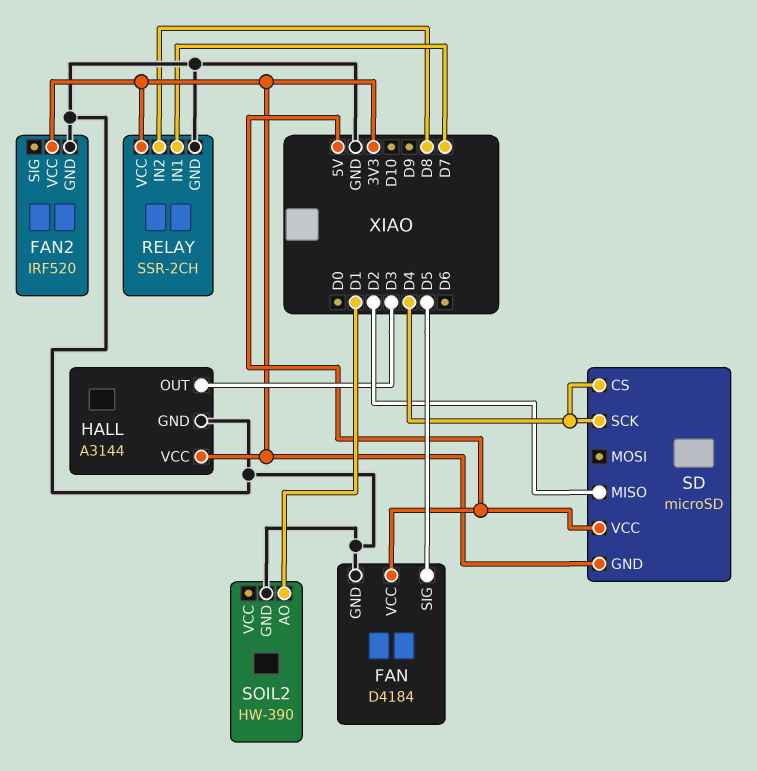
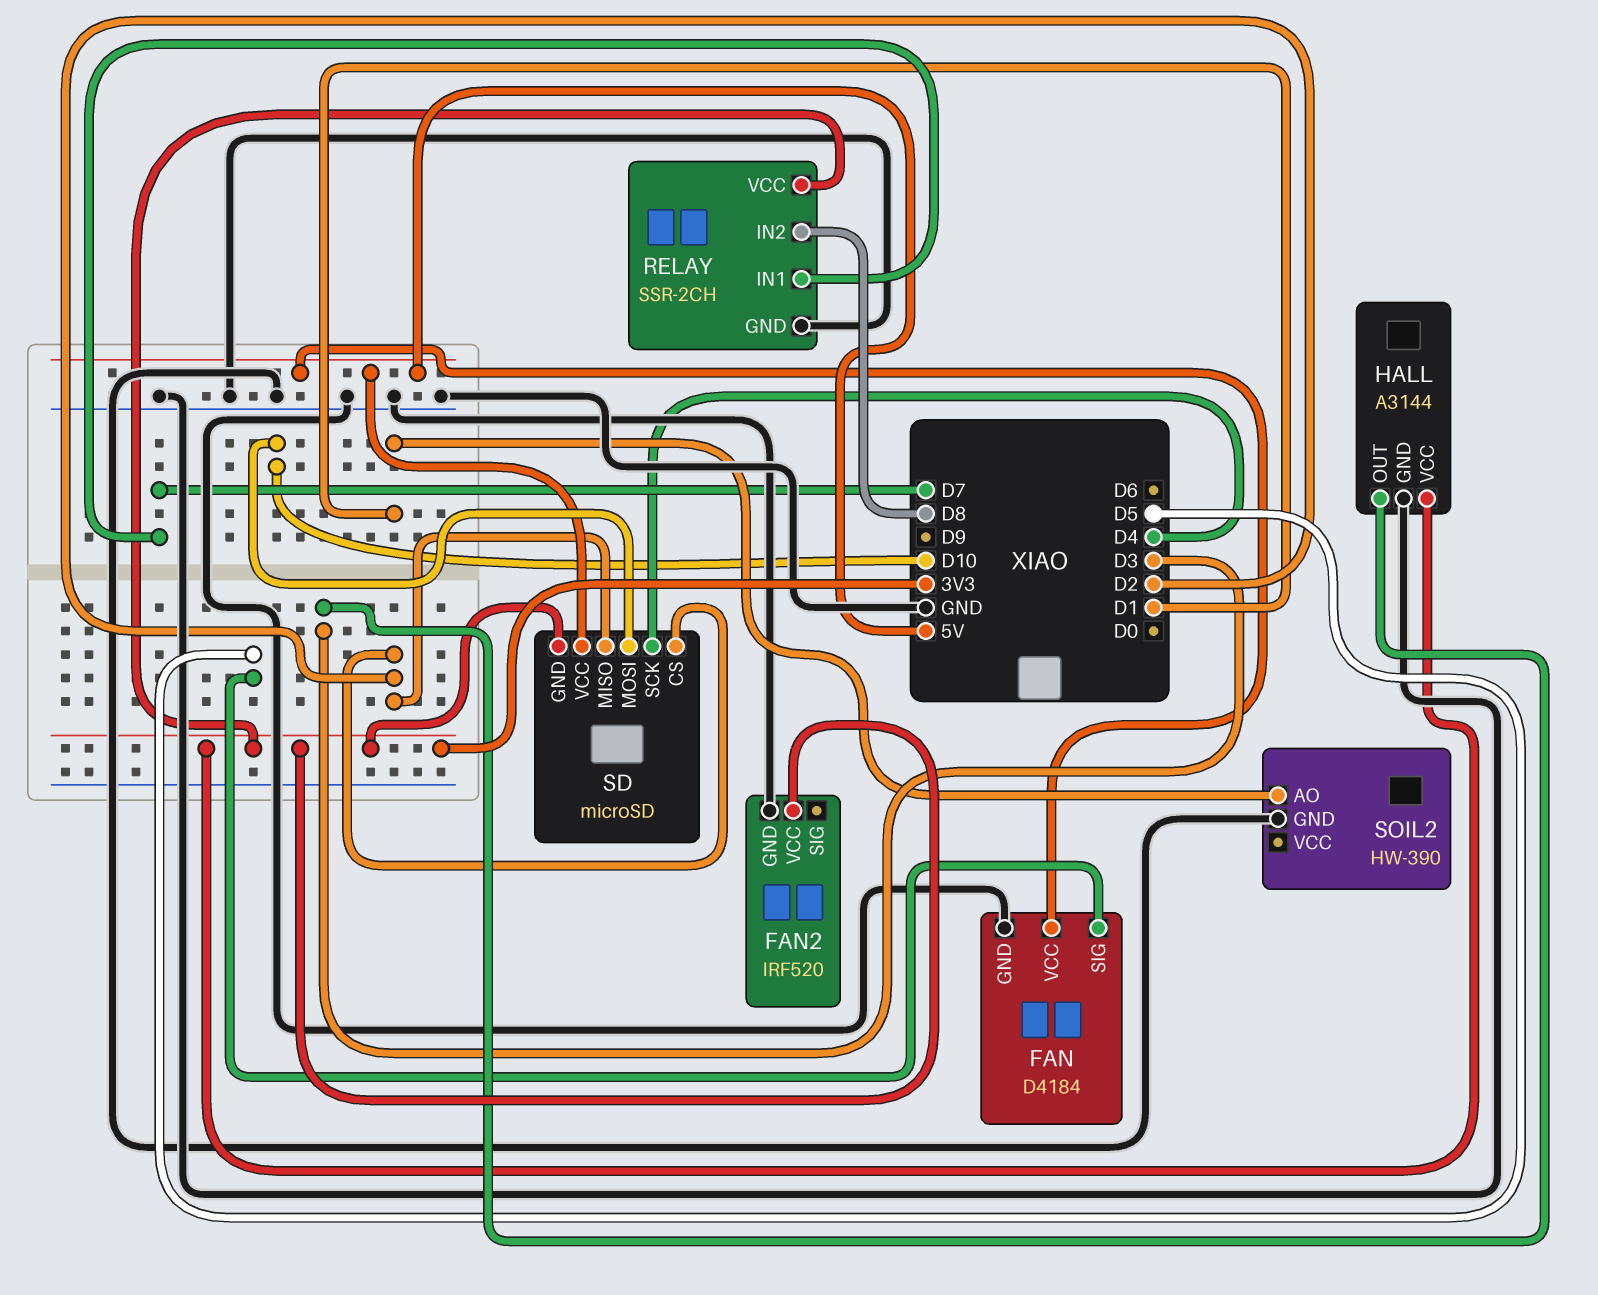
SD pin CS: D4 -> D2
SD pin MOSI: none -> D10

